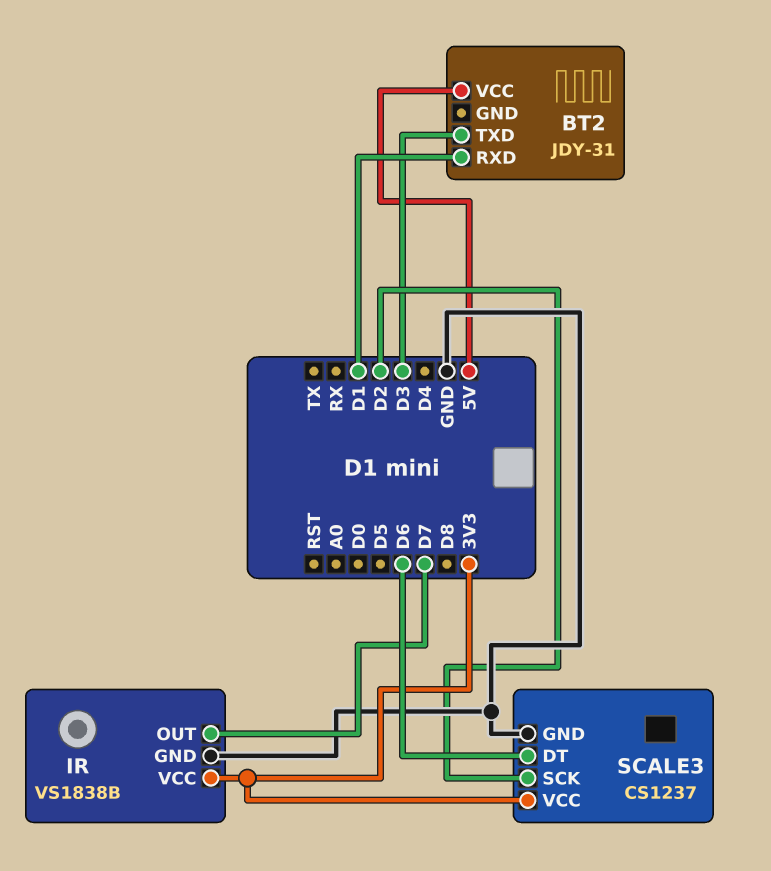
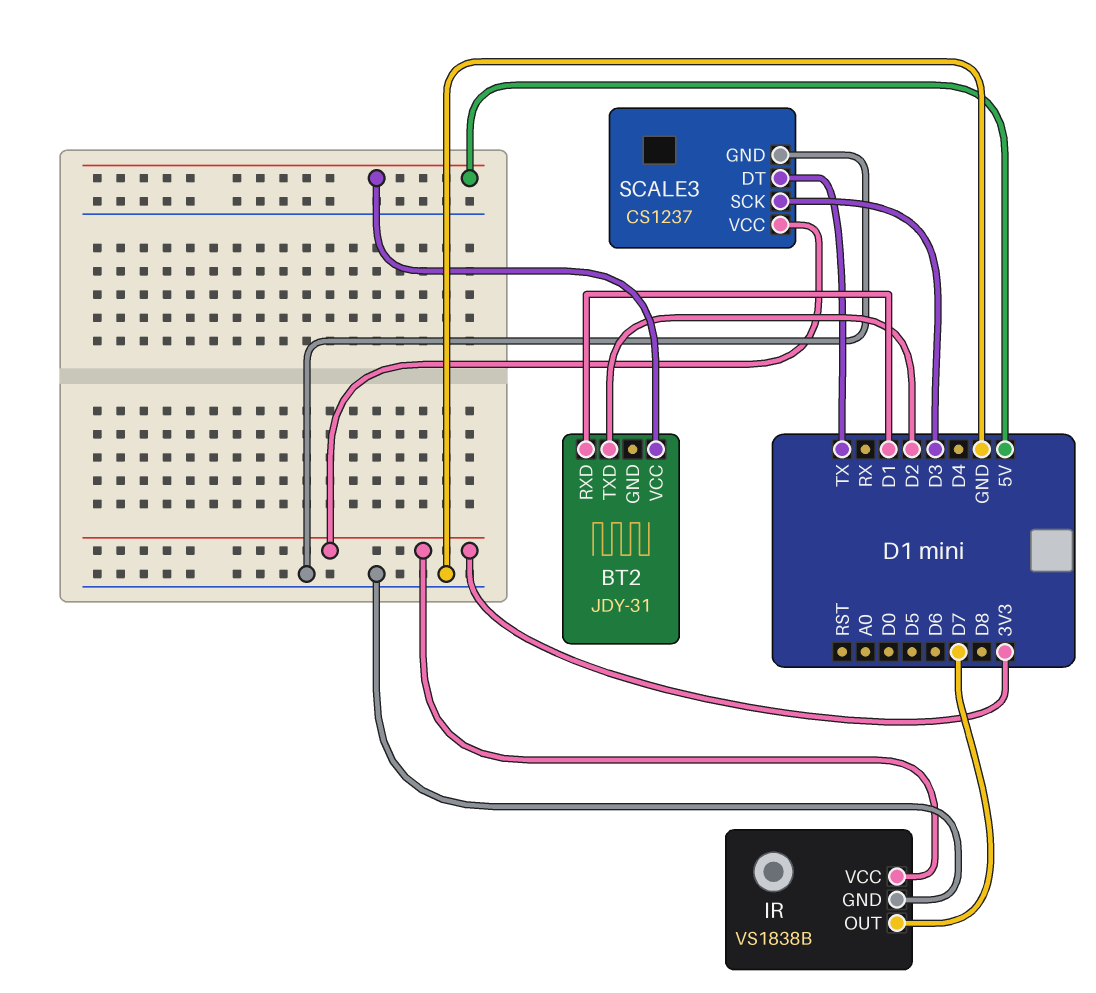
BT2 pin TXD: D3 -> D2
SCALE3 pin DT: D6 -> TX
SCALE3 pin SCK: D2 -> D3

